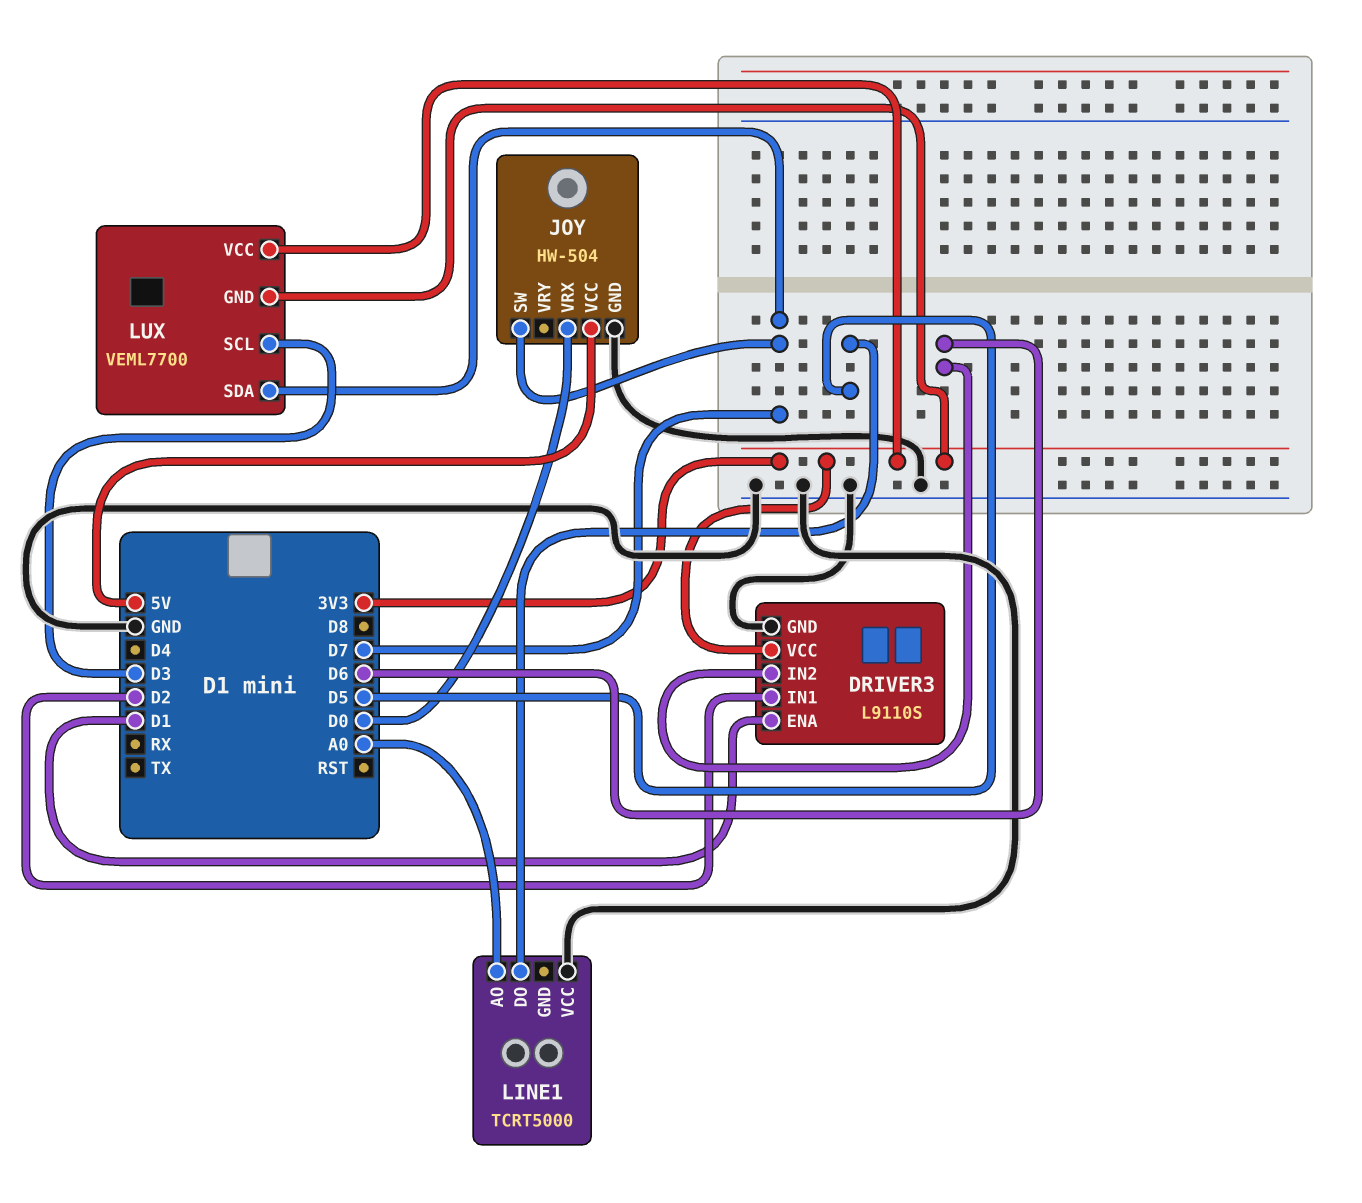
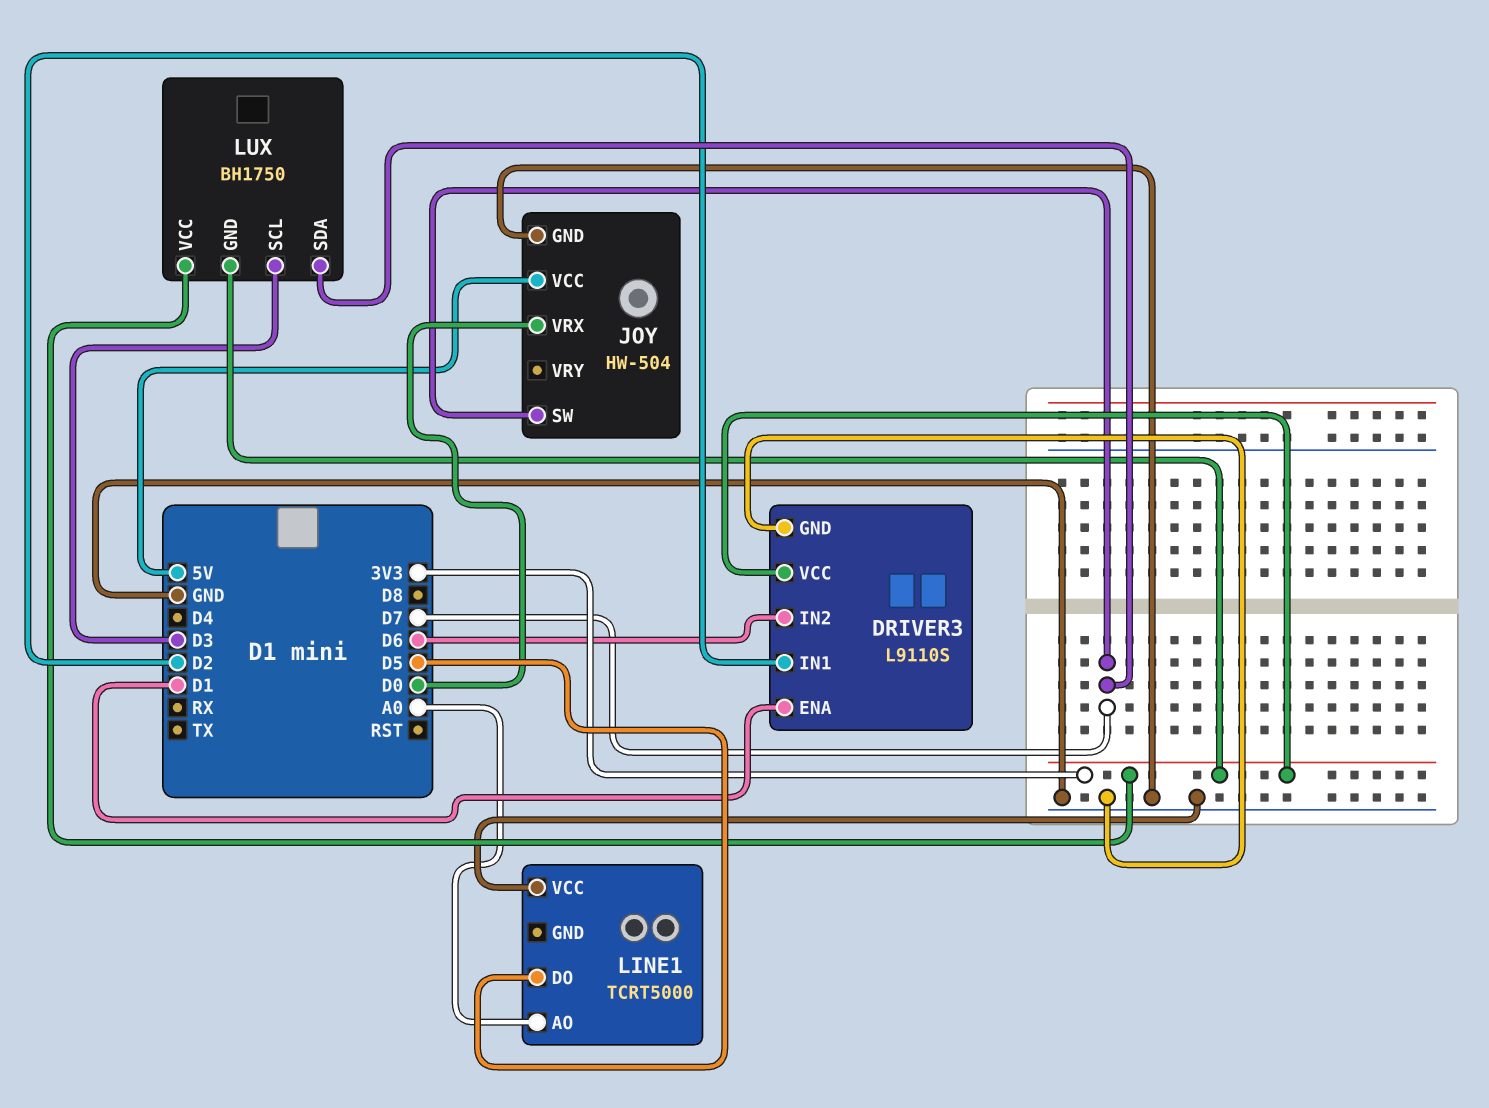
LUX: VEML7700 -> BH1750

